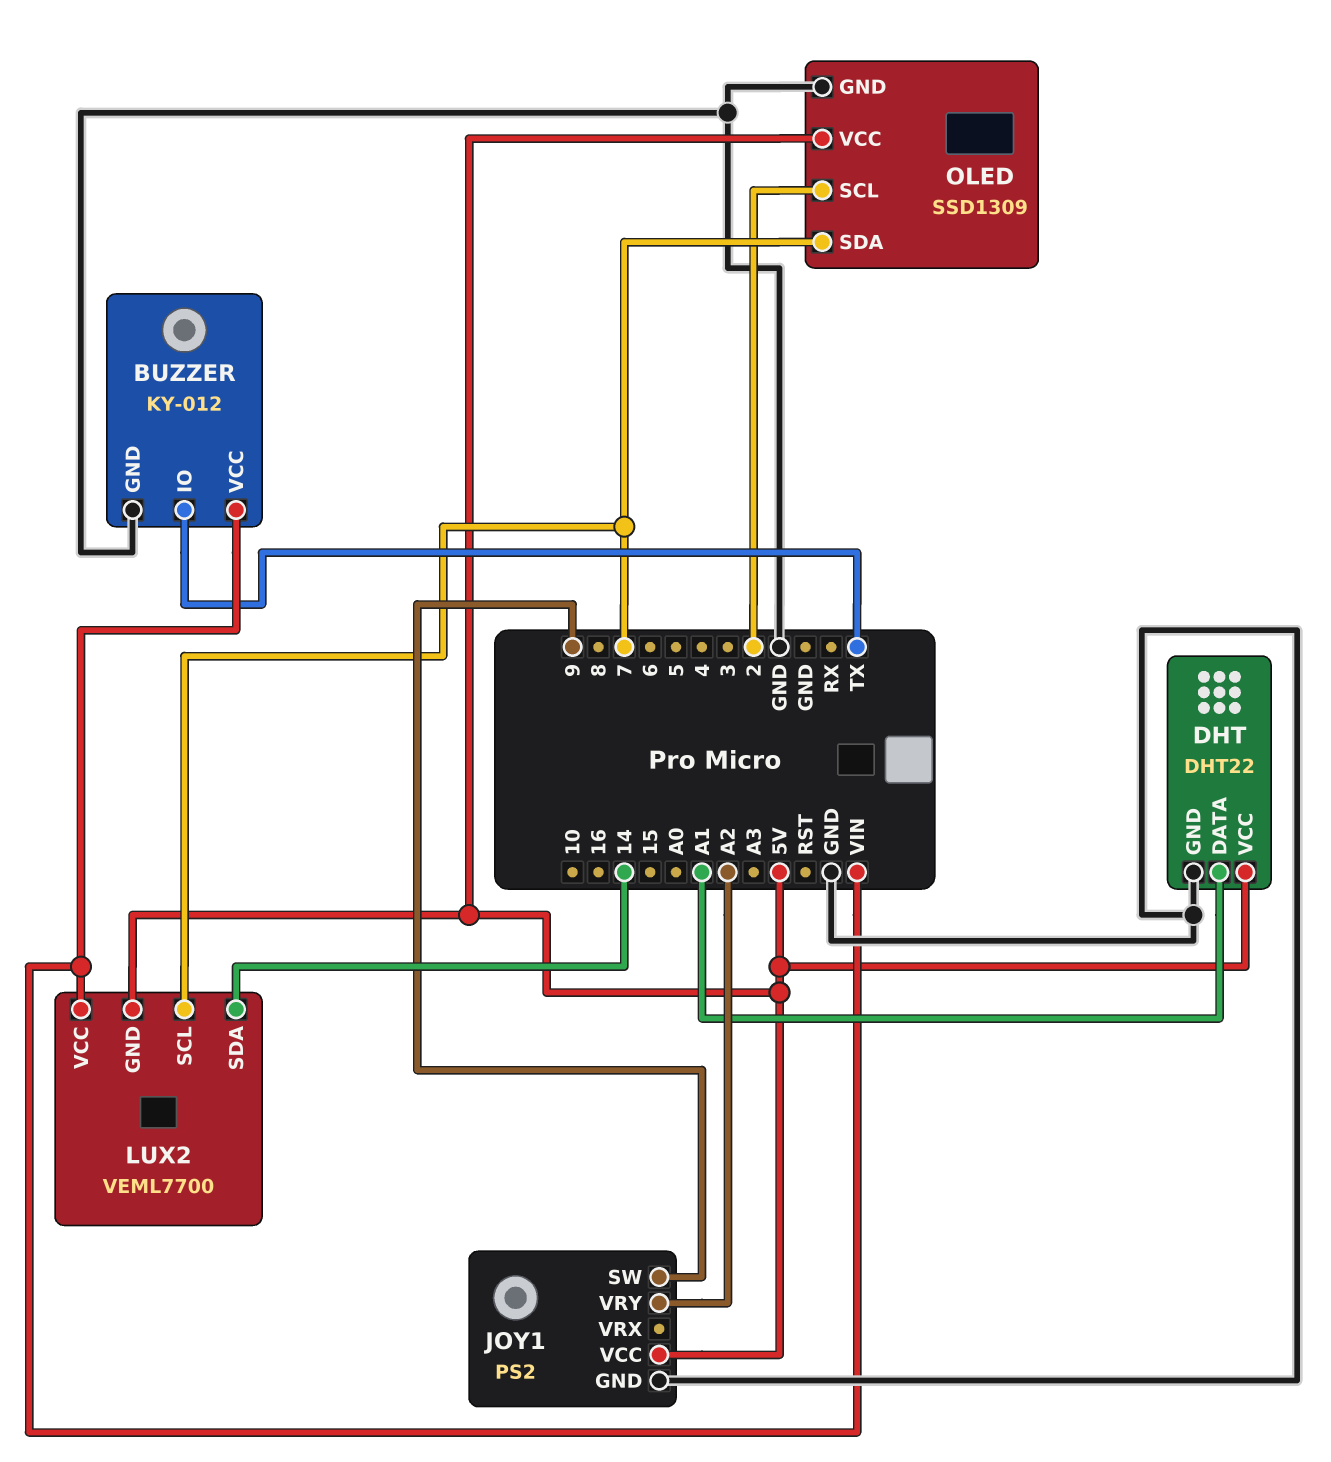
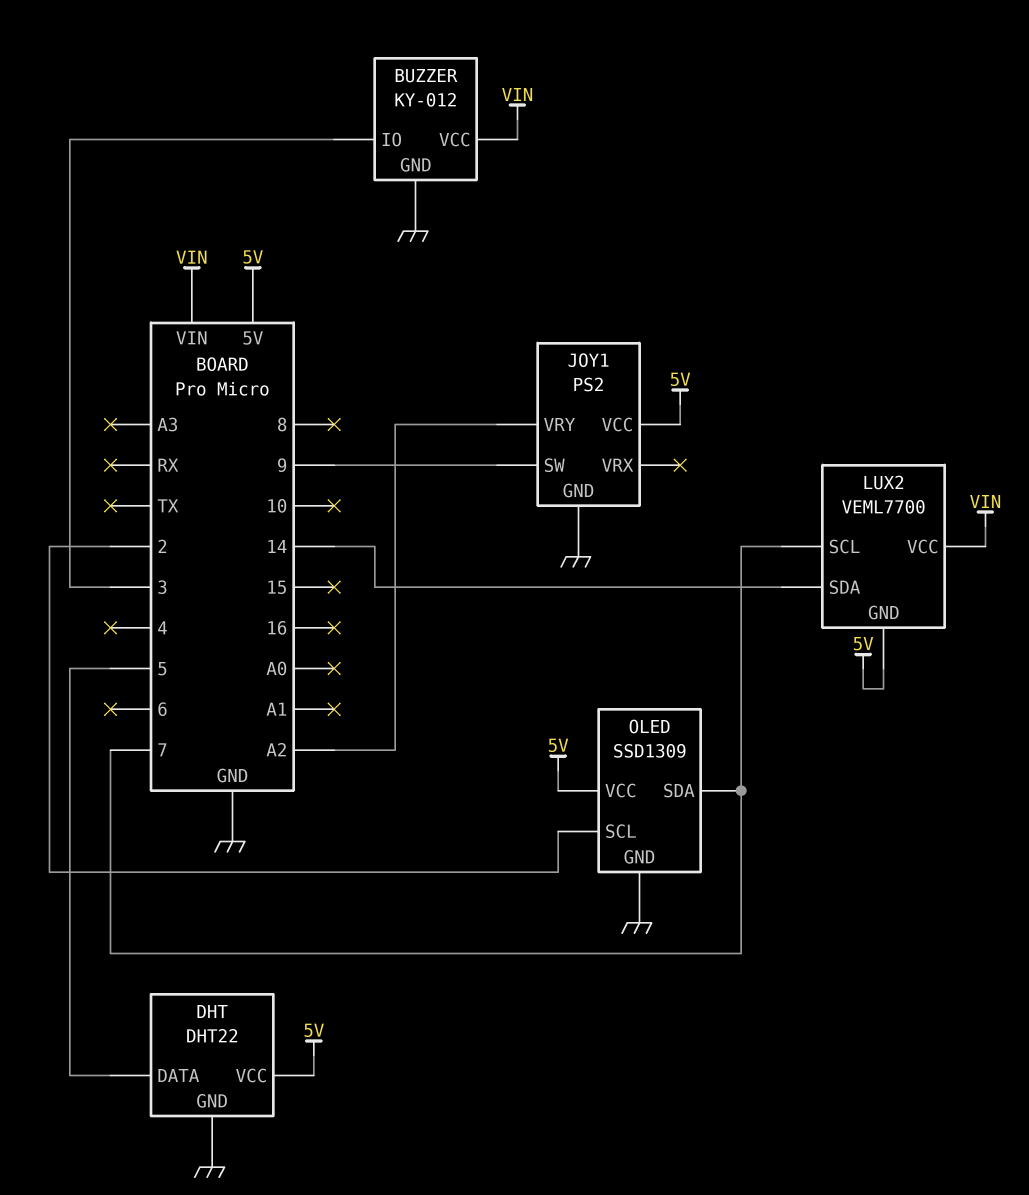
BUZZER pin IO: TX -> 3
DHT pin DATA: A1 -> 5

